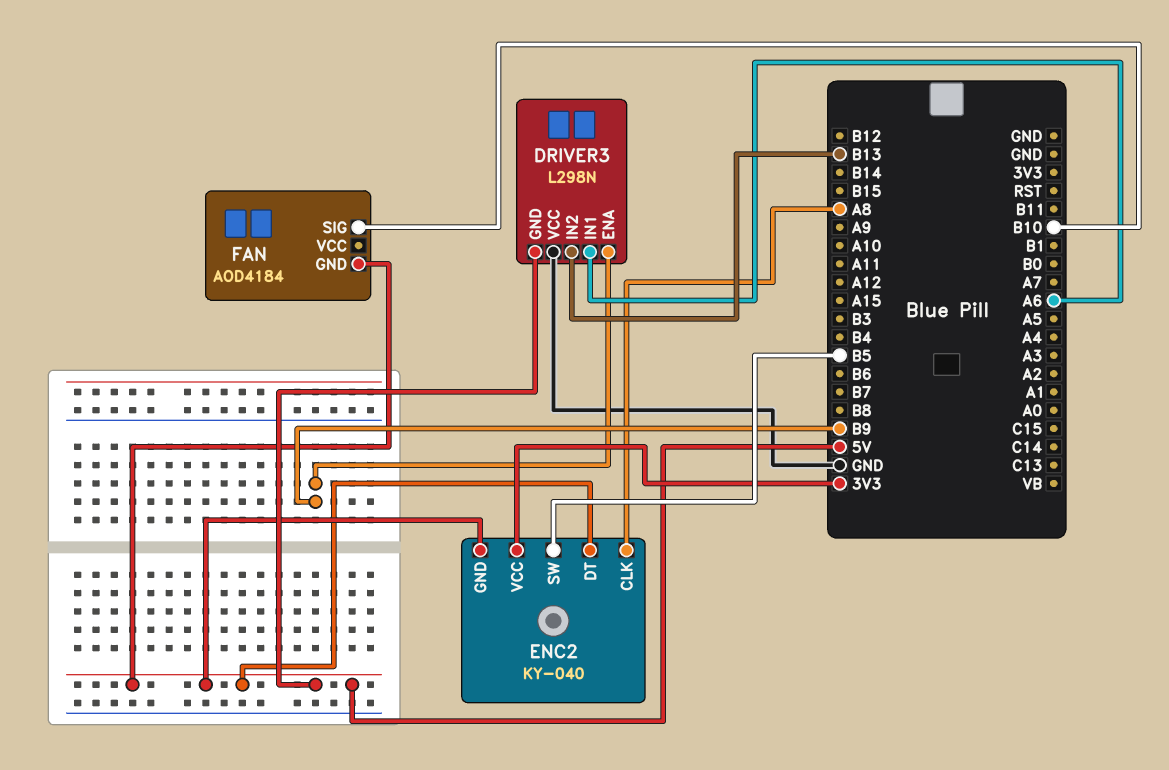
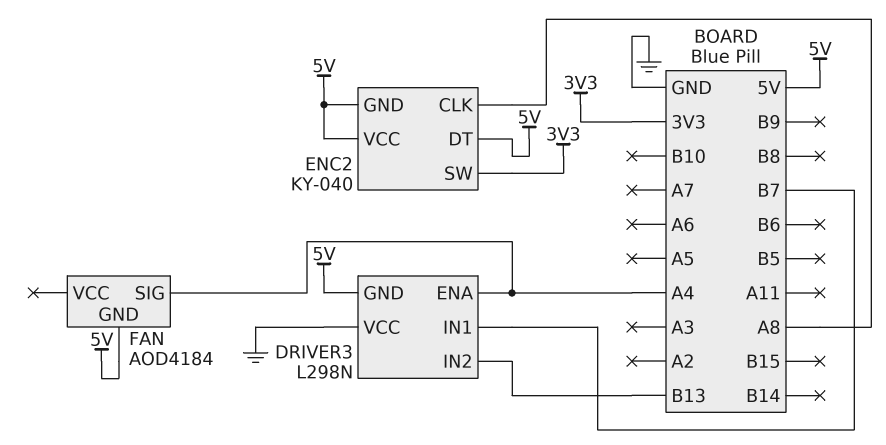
DRIVER3 pin ENA: B9 -> A4
DRIVER3 pin IN1: A6 -> B7
ENC2 pin SW: B5 -> 3V3
ENC2 pin VCC: 3V3 -> 5V
FAN pin SIG: B10 -> A4

